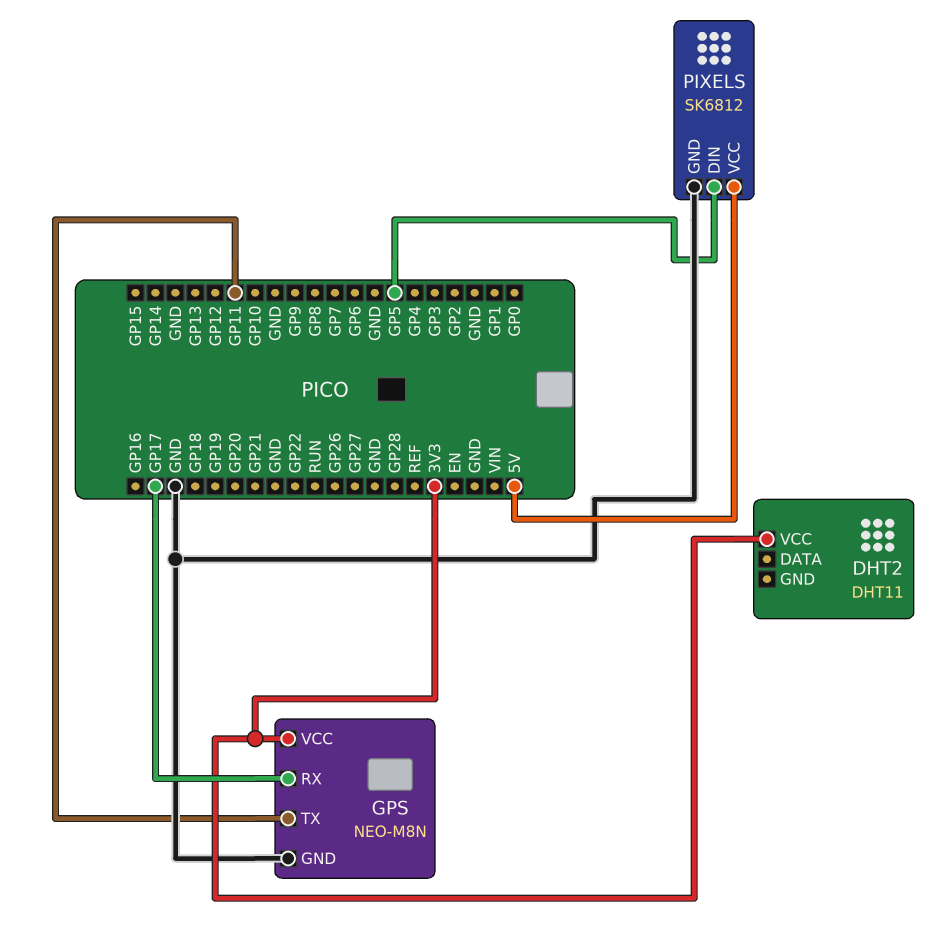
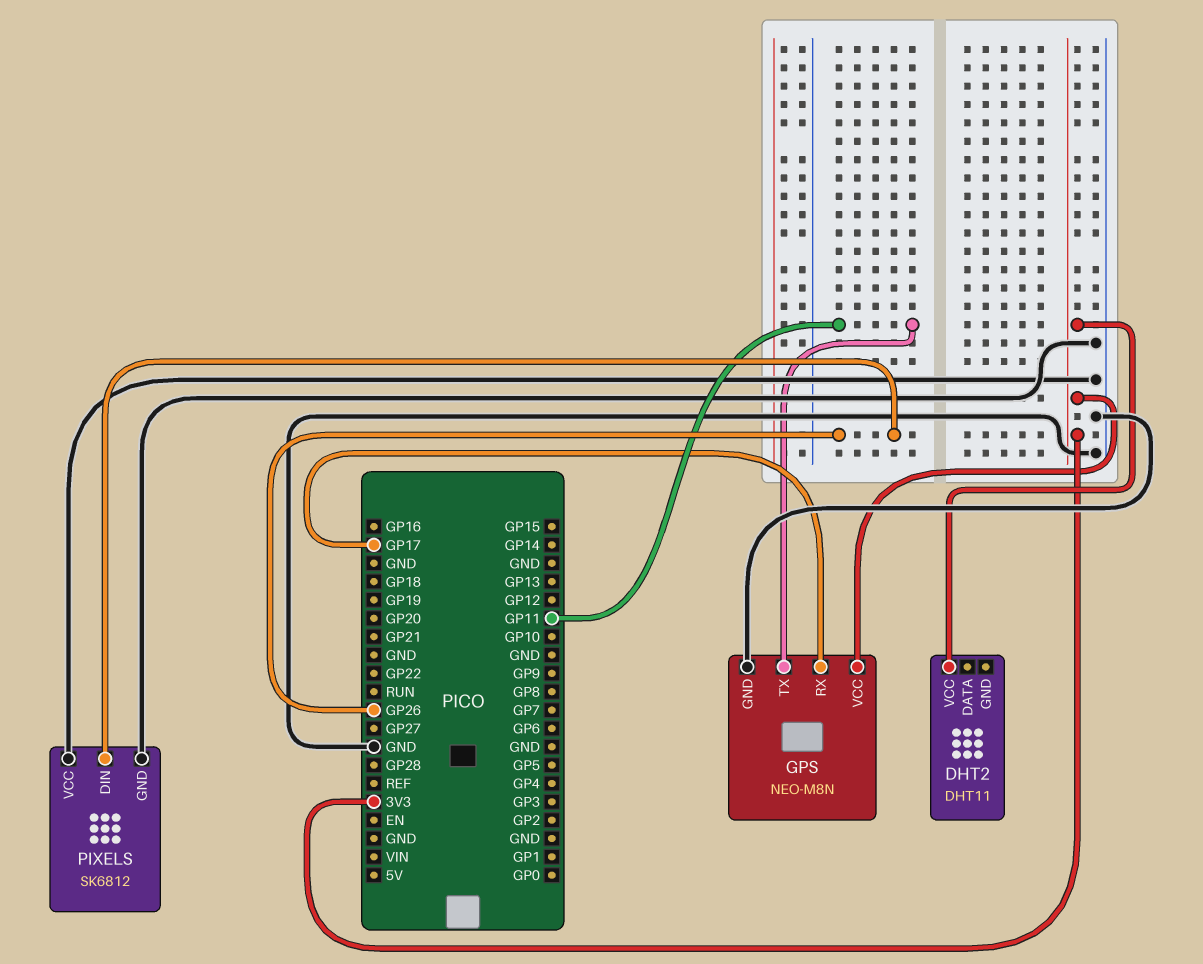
PIXELS pin DIN: GP5 -> GP26
PIXELS pin VCC: 5V -> GND

